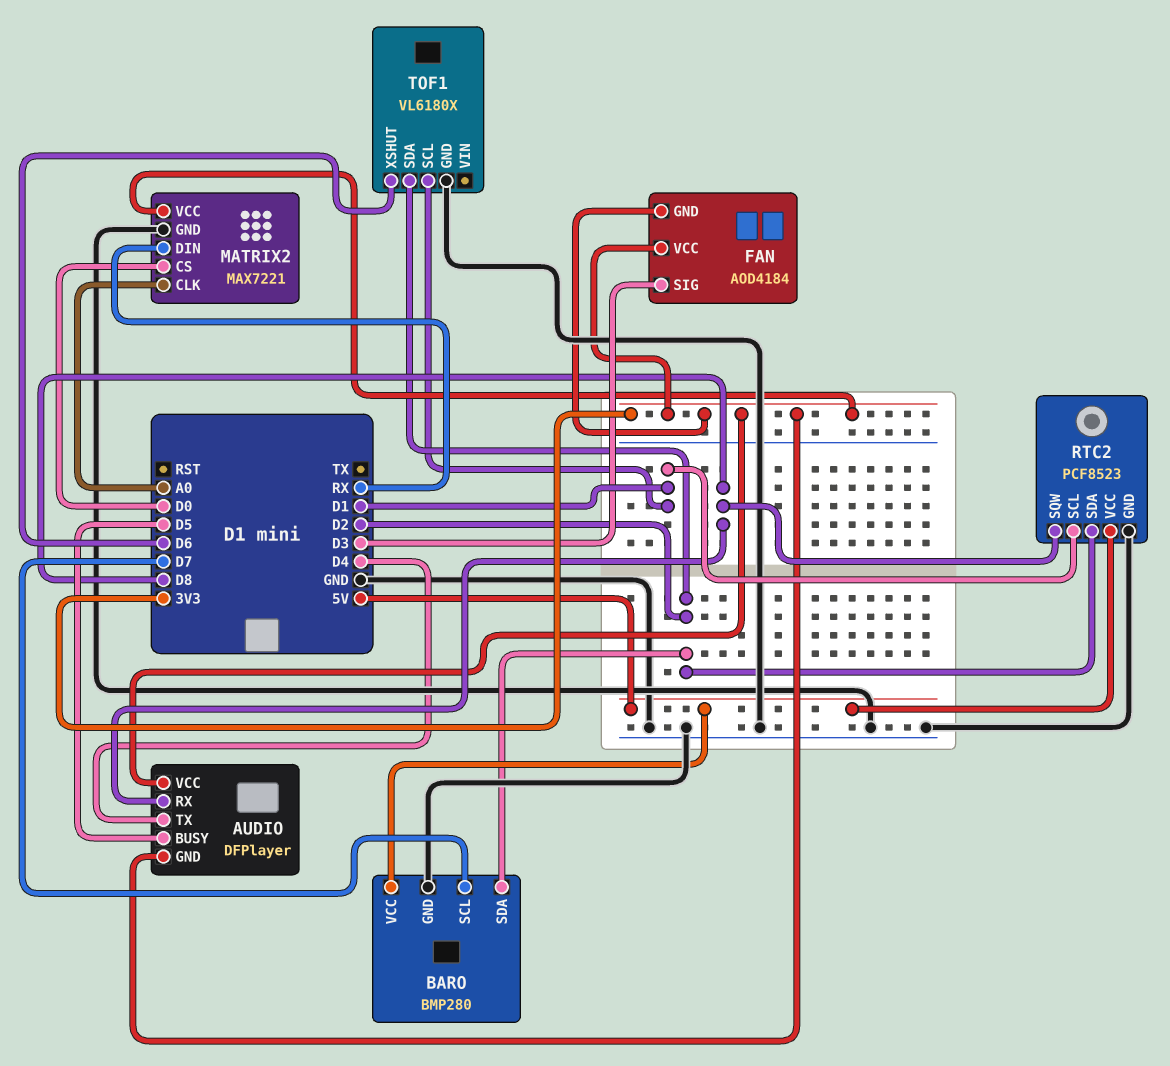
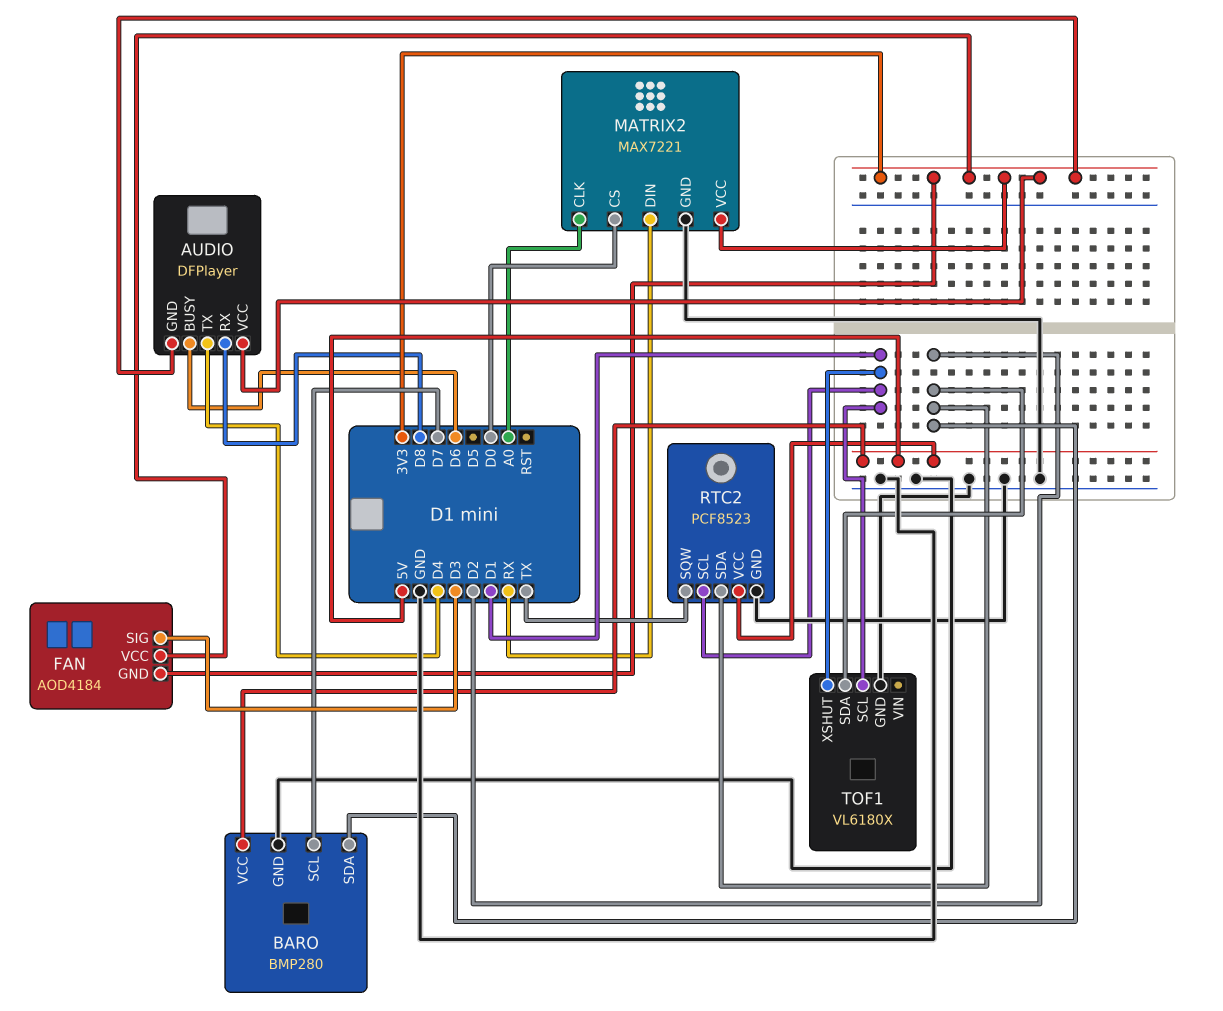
AUDIO pin BUSY: D5 -> D6
RTC2 pin SQW: D8 -> TX
TOF1 pin XSHUT: D6 -> D1

